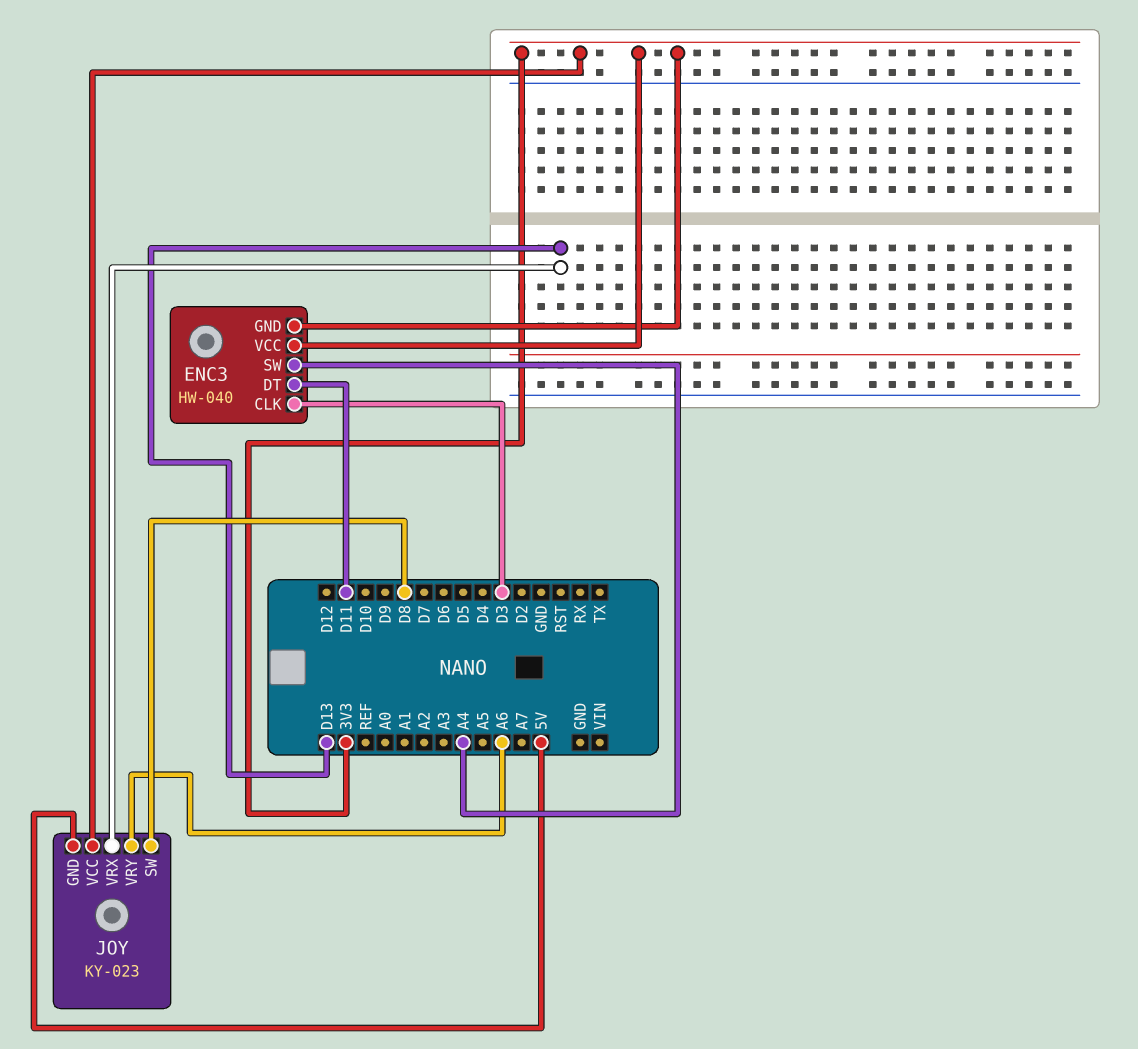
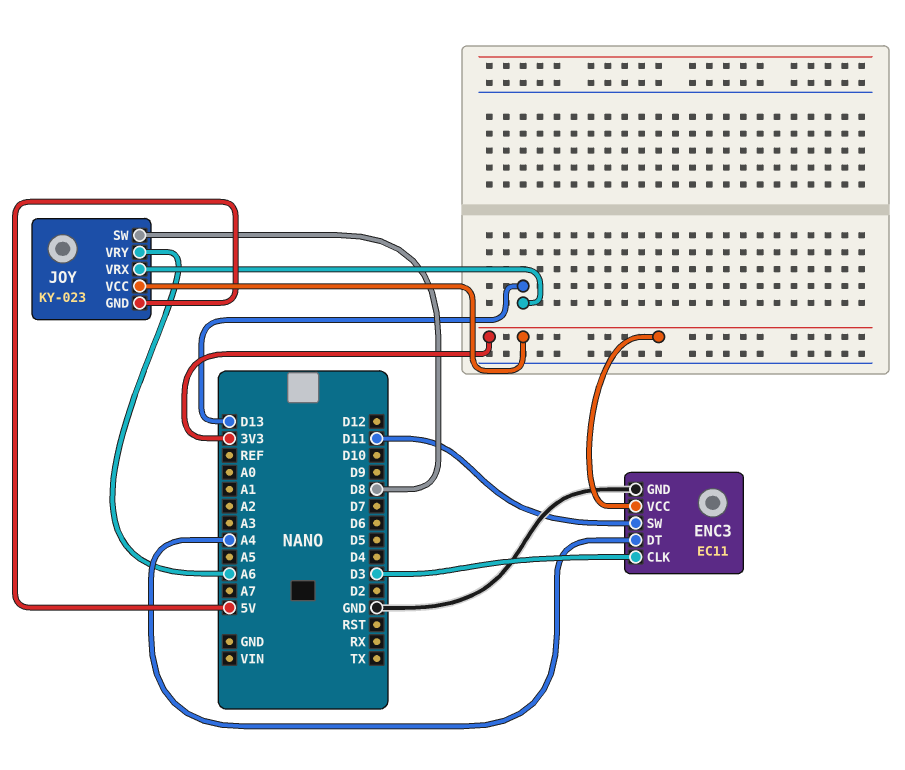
ENC3: HW-040 -> EC11
ENC3 pin DT: D11 -> A4
ENC3 pin GND: 3V3 -> GND
ENC3 pin SW: A4 -> D11

